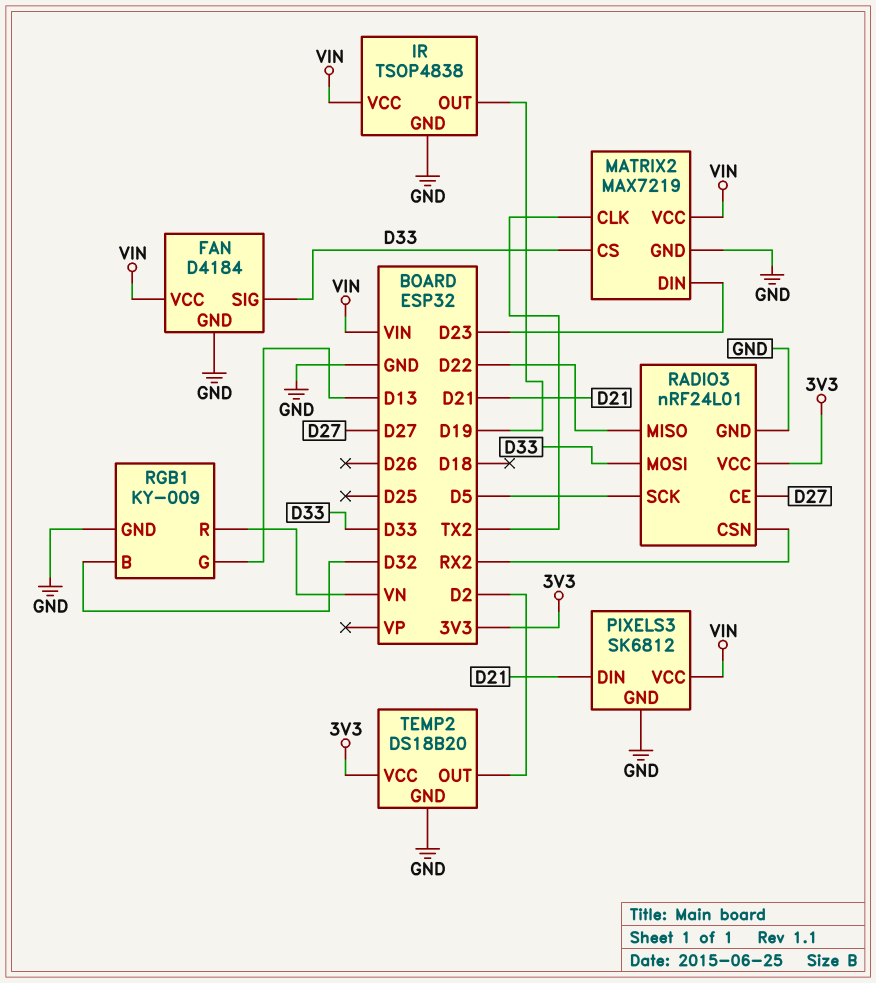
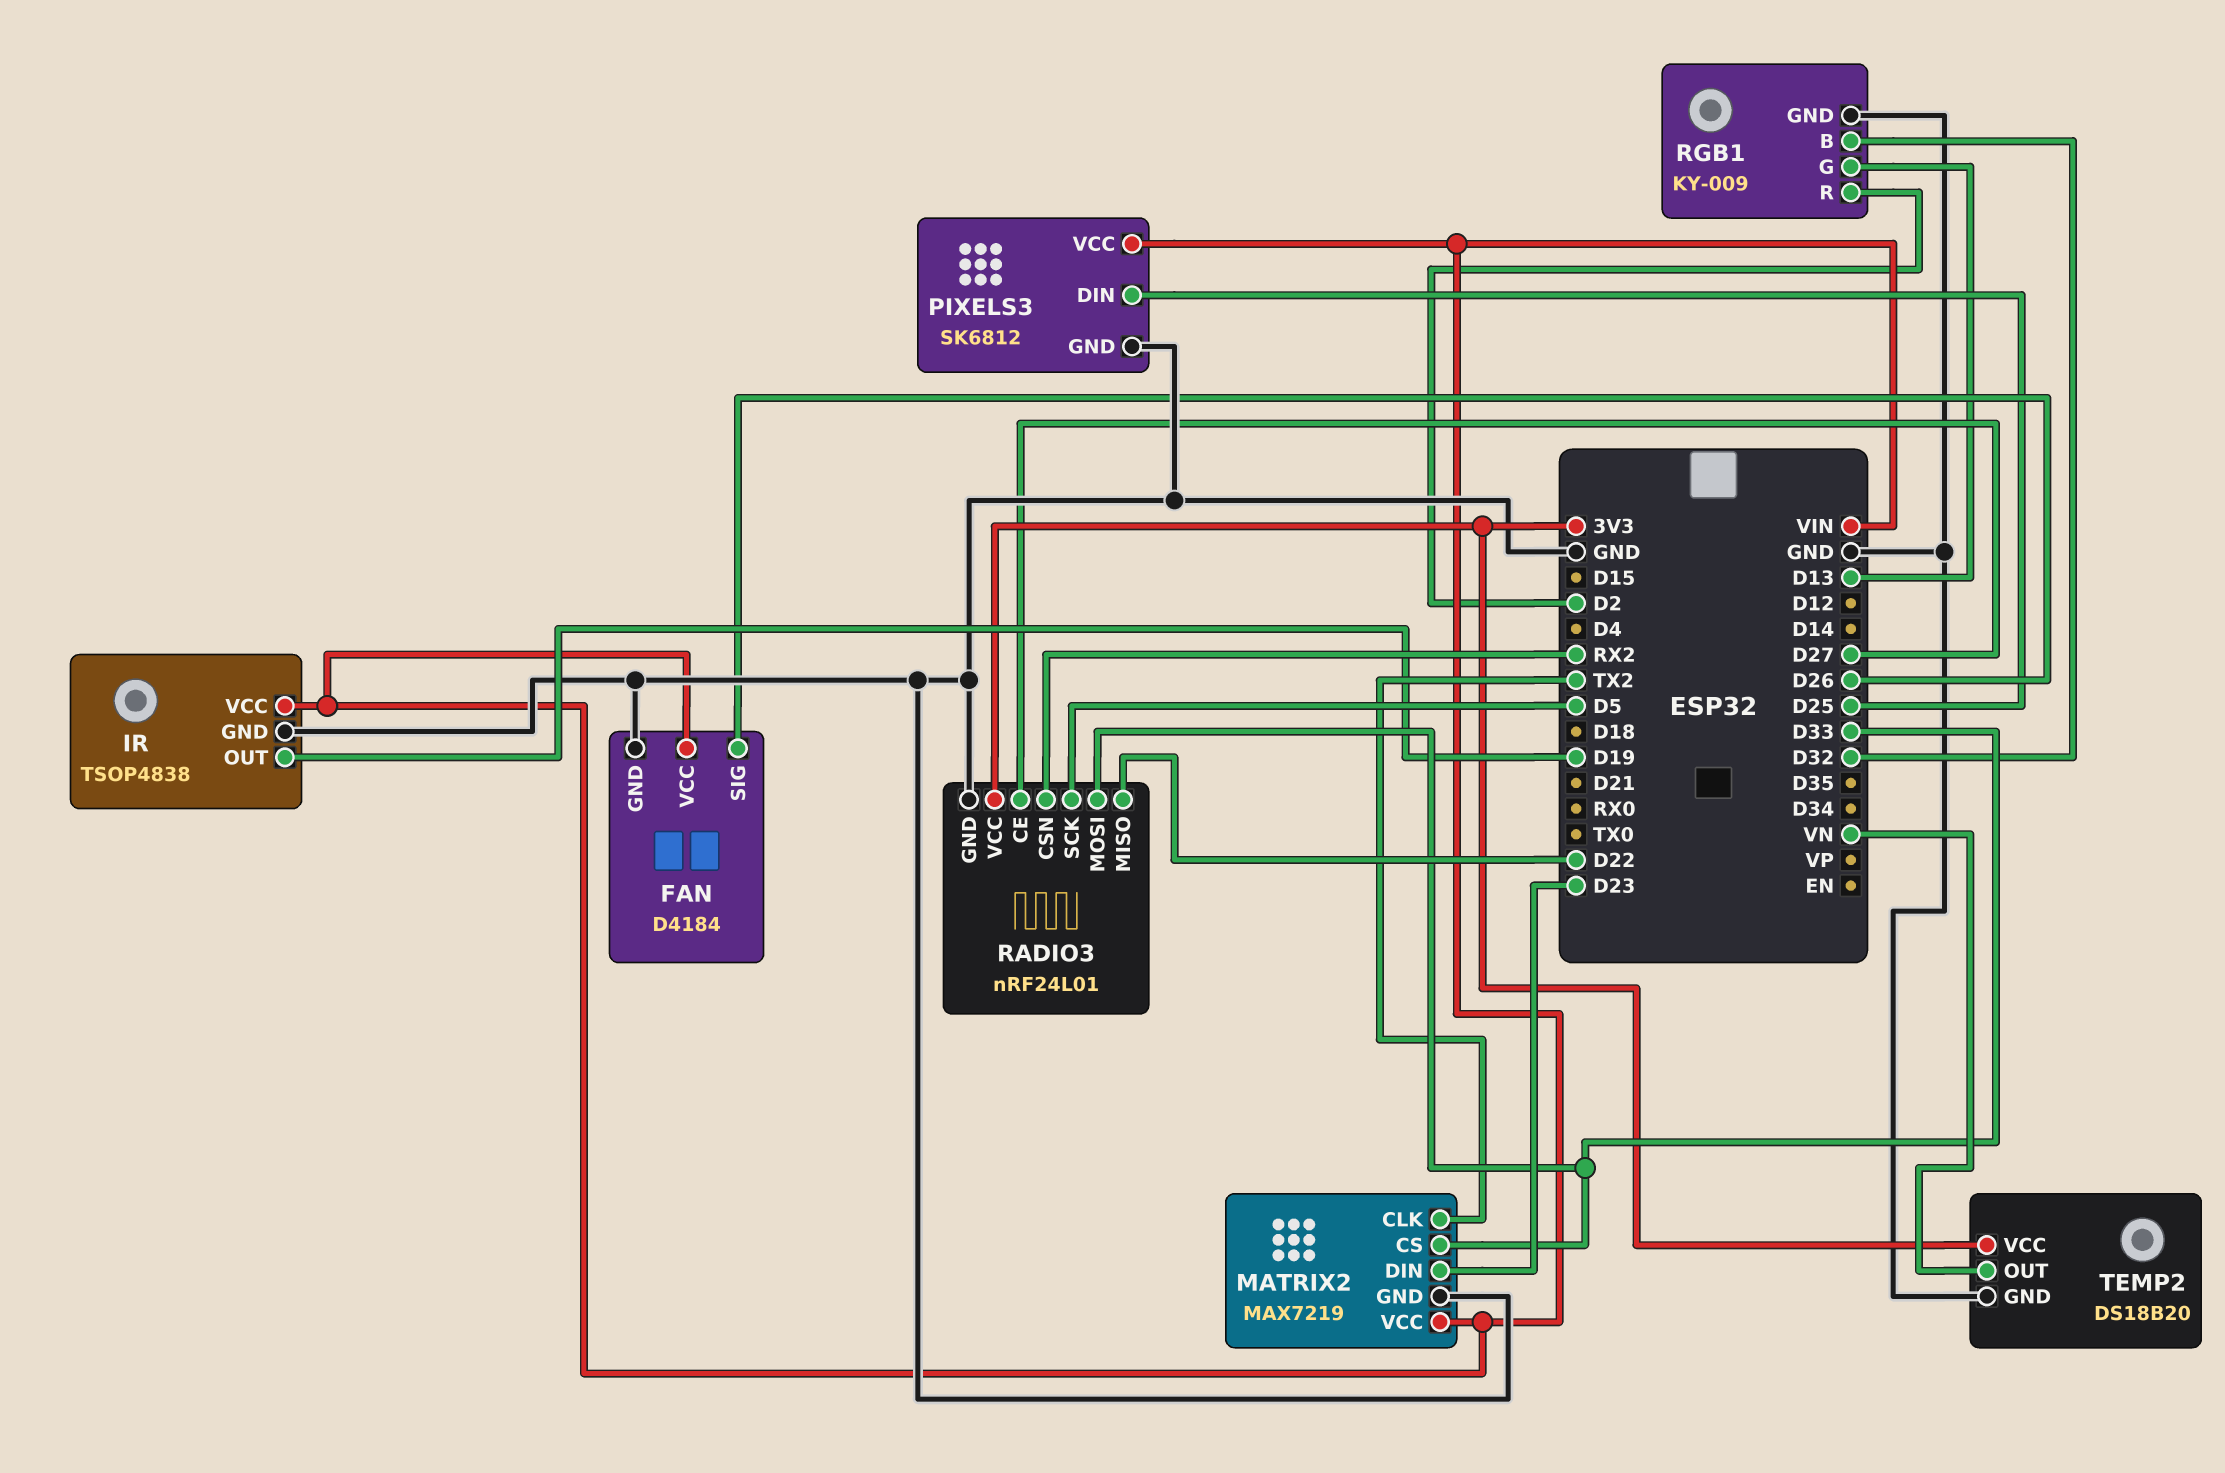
FAN pin SIG: D33 -> D26
PIXELS3 pin DIN: D21 -> D25
RGB1 pin R: VN -> D2
TEMP2 pin OUT: D2 -> VN

